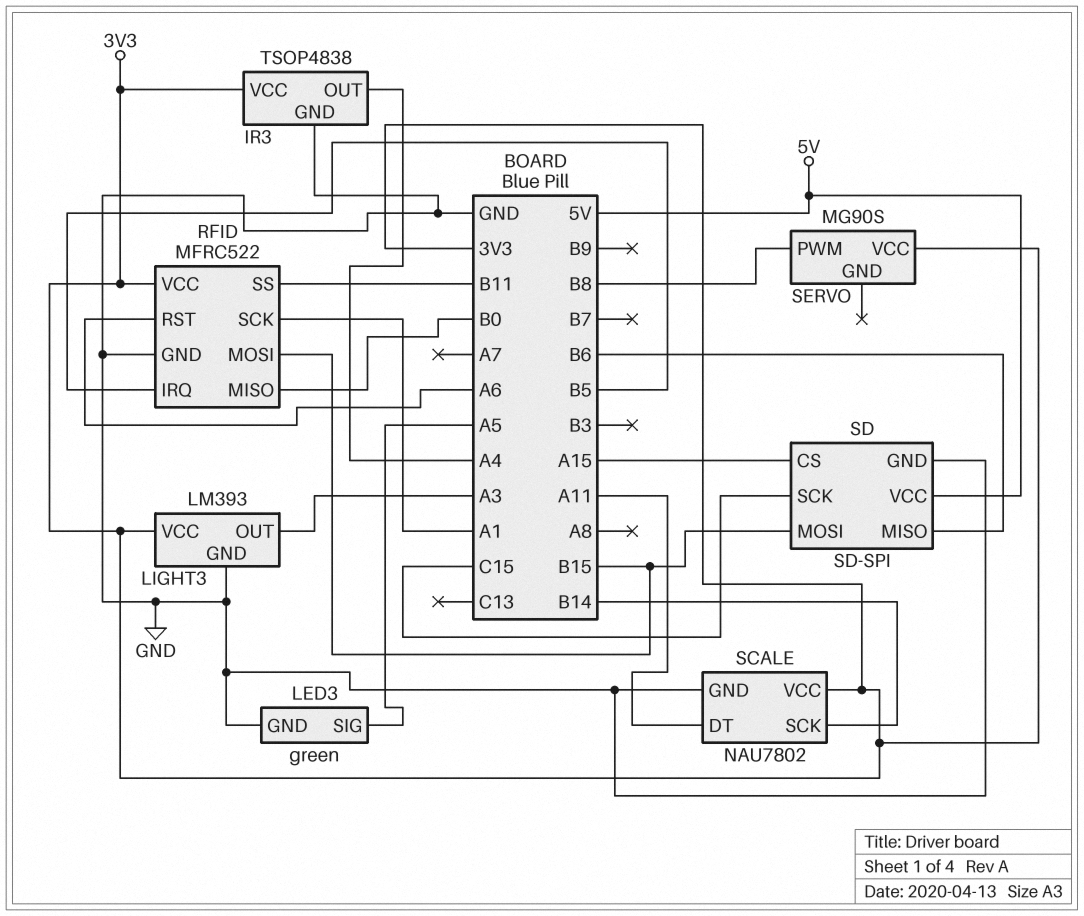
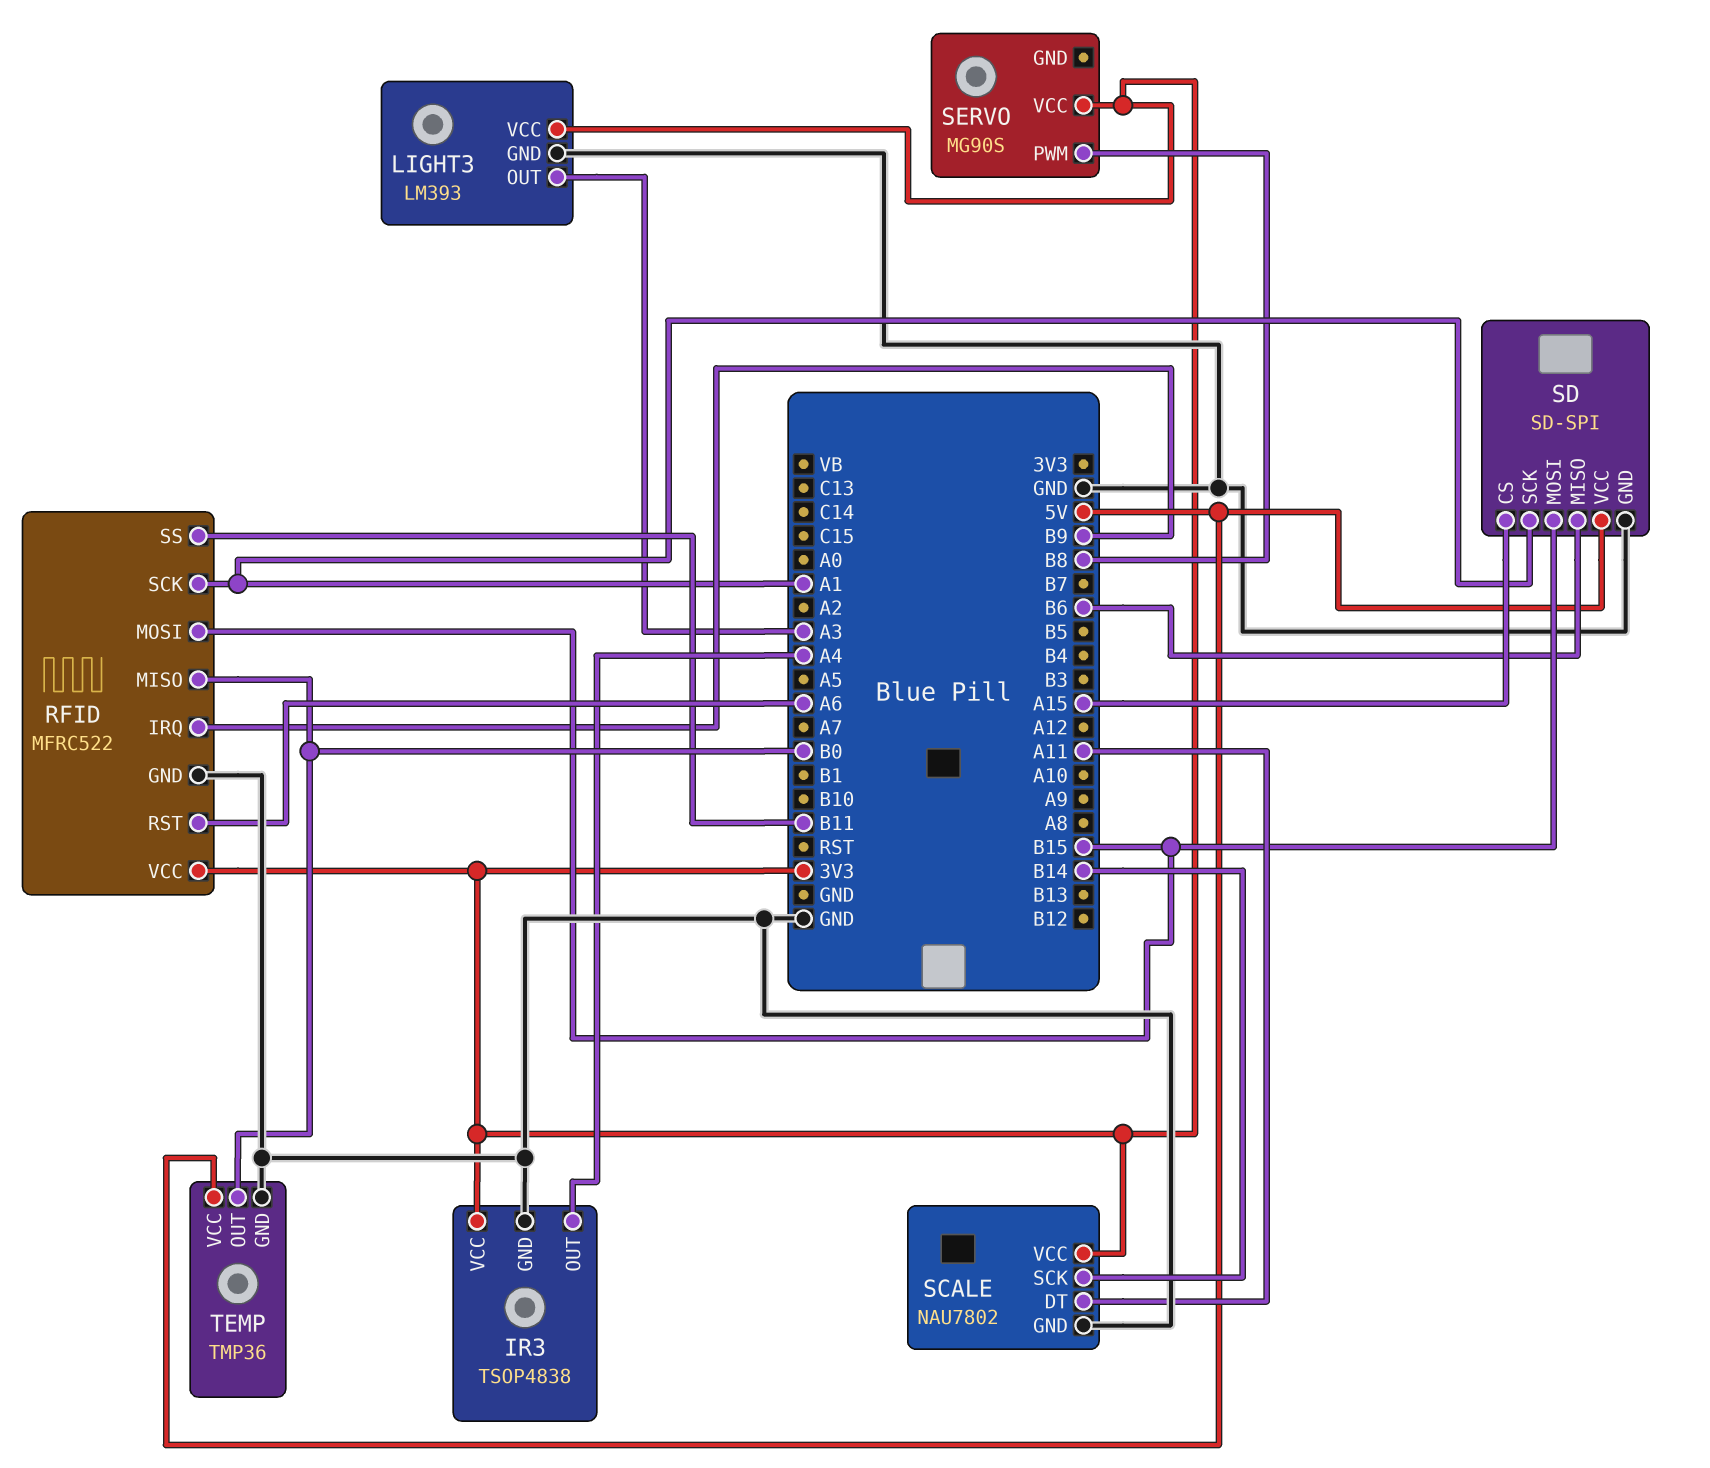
LED3: green -> none
LED3 pin GND: GND -> none
LED3 pin SIG: A5 -> none
RFID pin IRQ: B5 -> B9
SD pin SCK: C15 -> A1
TEMP: none -> TMP36
TEMP pin GND: none -> GND
TEMP pin OUT: none -> B0
TEMP pin VCC: none -> 5V

